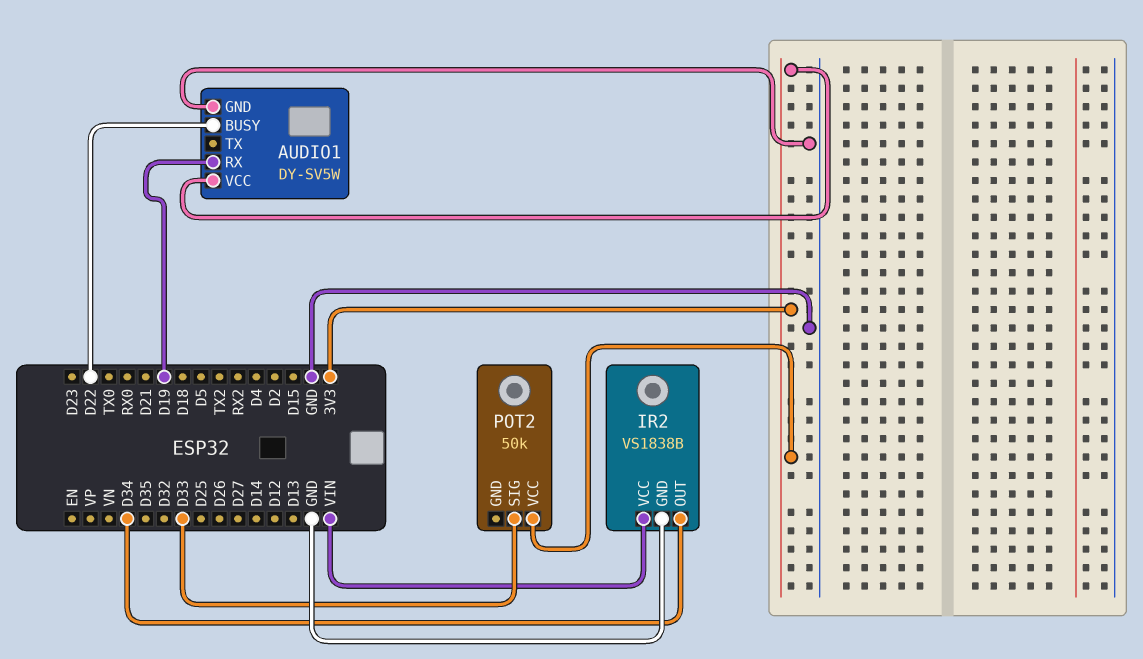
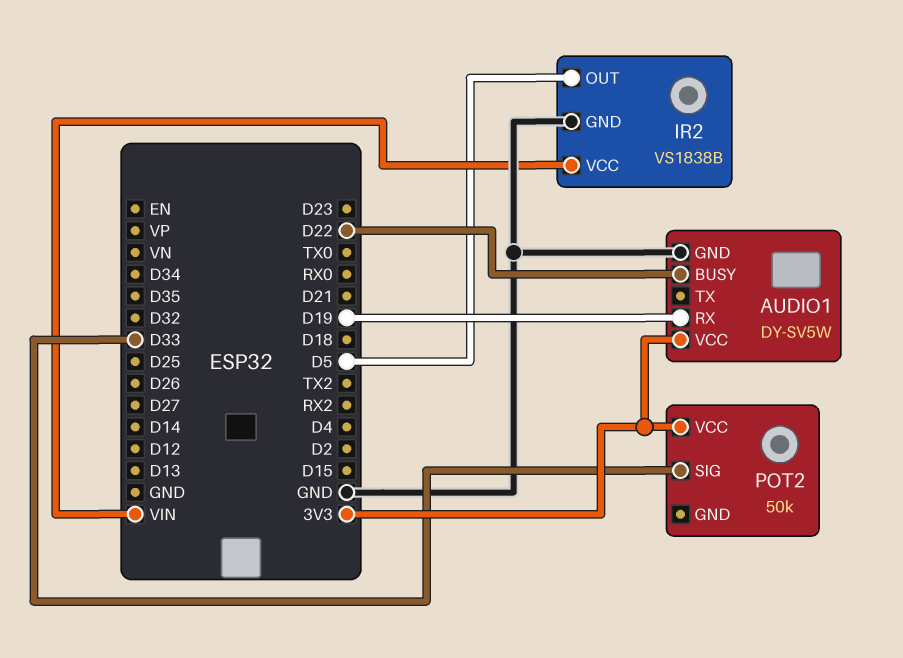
IR2 pin OUT: D34 -> D5

